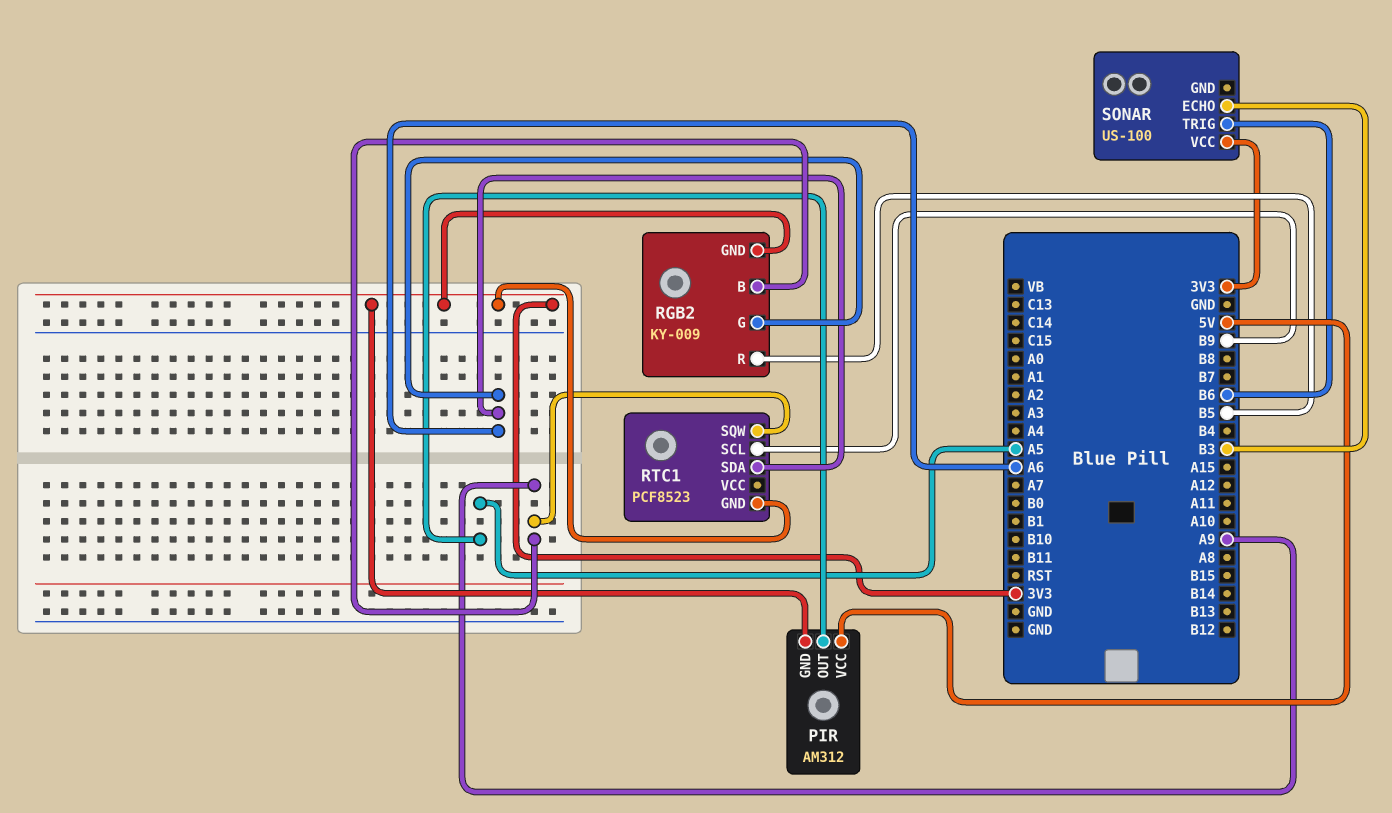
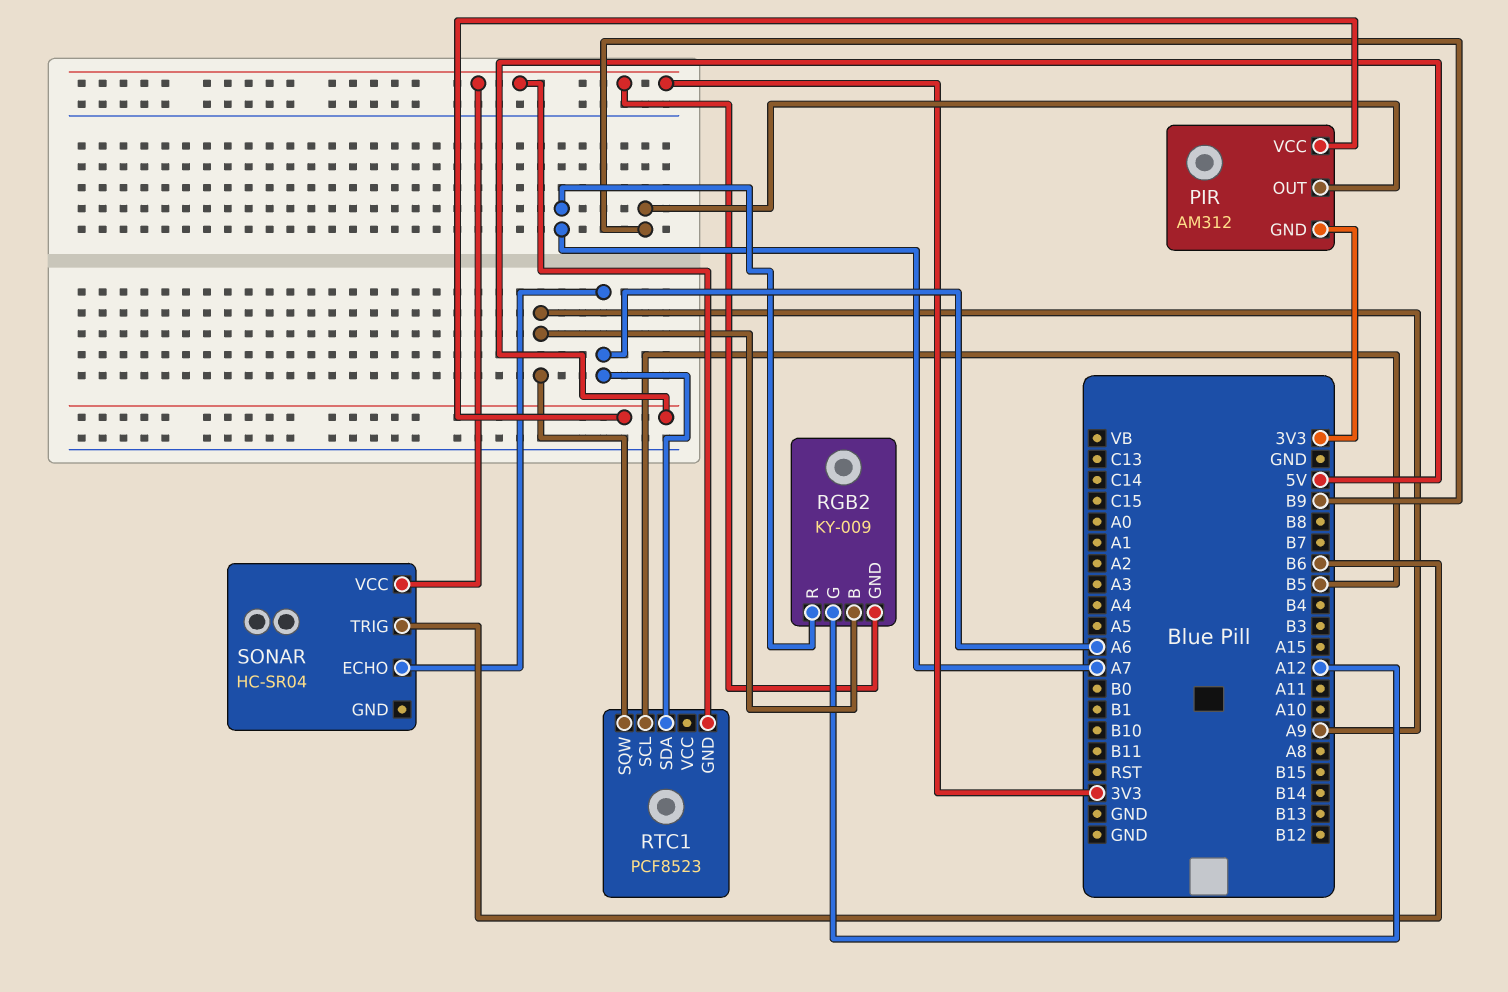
PIR pin OUT: A5 -> B9
RGB2 pin G: A6 -> A12
RGB2 pin R: B5 -> A7
RTC1 pin SCL: B9 -> B5
SONAR: US-100 -> HC-SR04
SONAR pin ECHO: B3 -> A6

